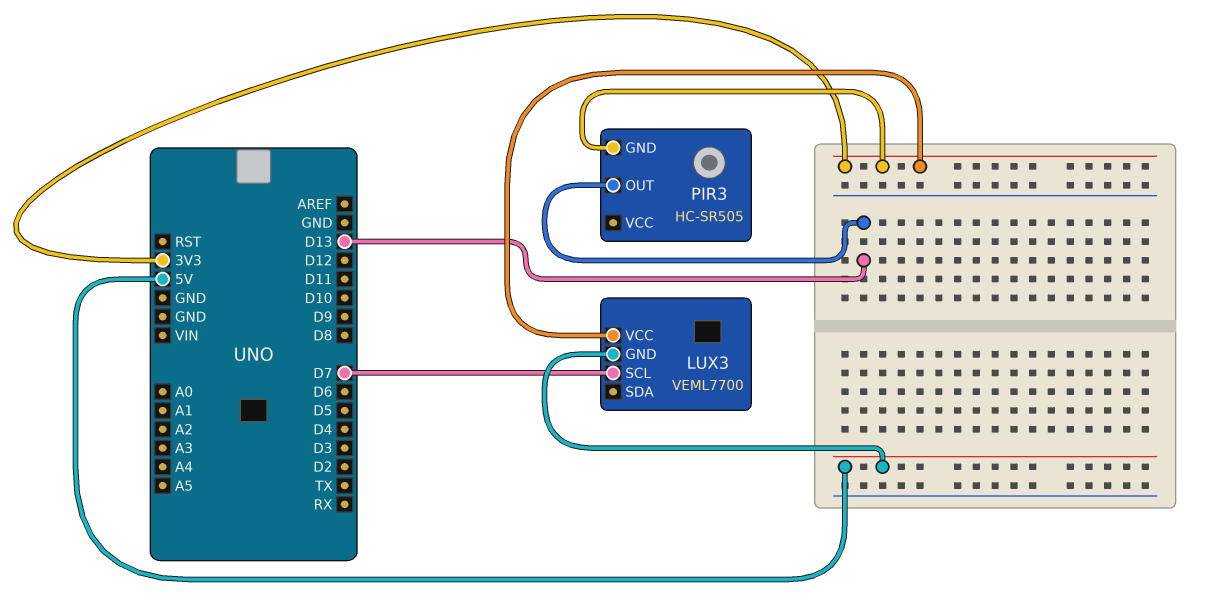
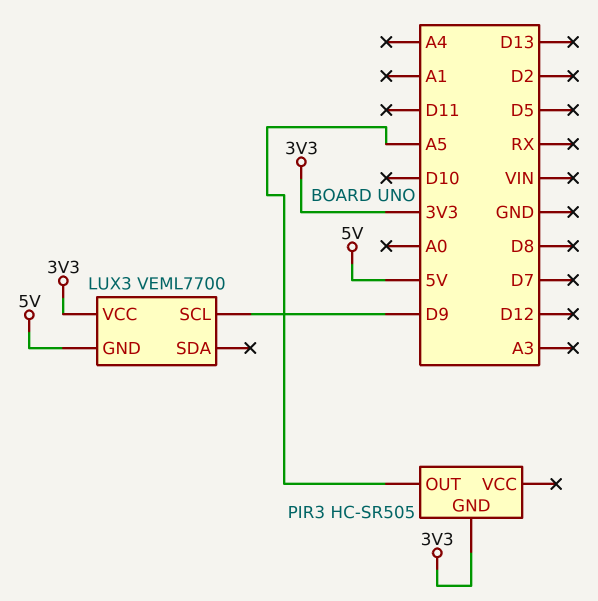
LUX3 pin SCL: D7 -> D9
PIR3 pin OUT: D13 -> A5

